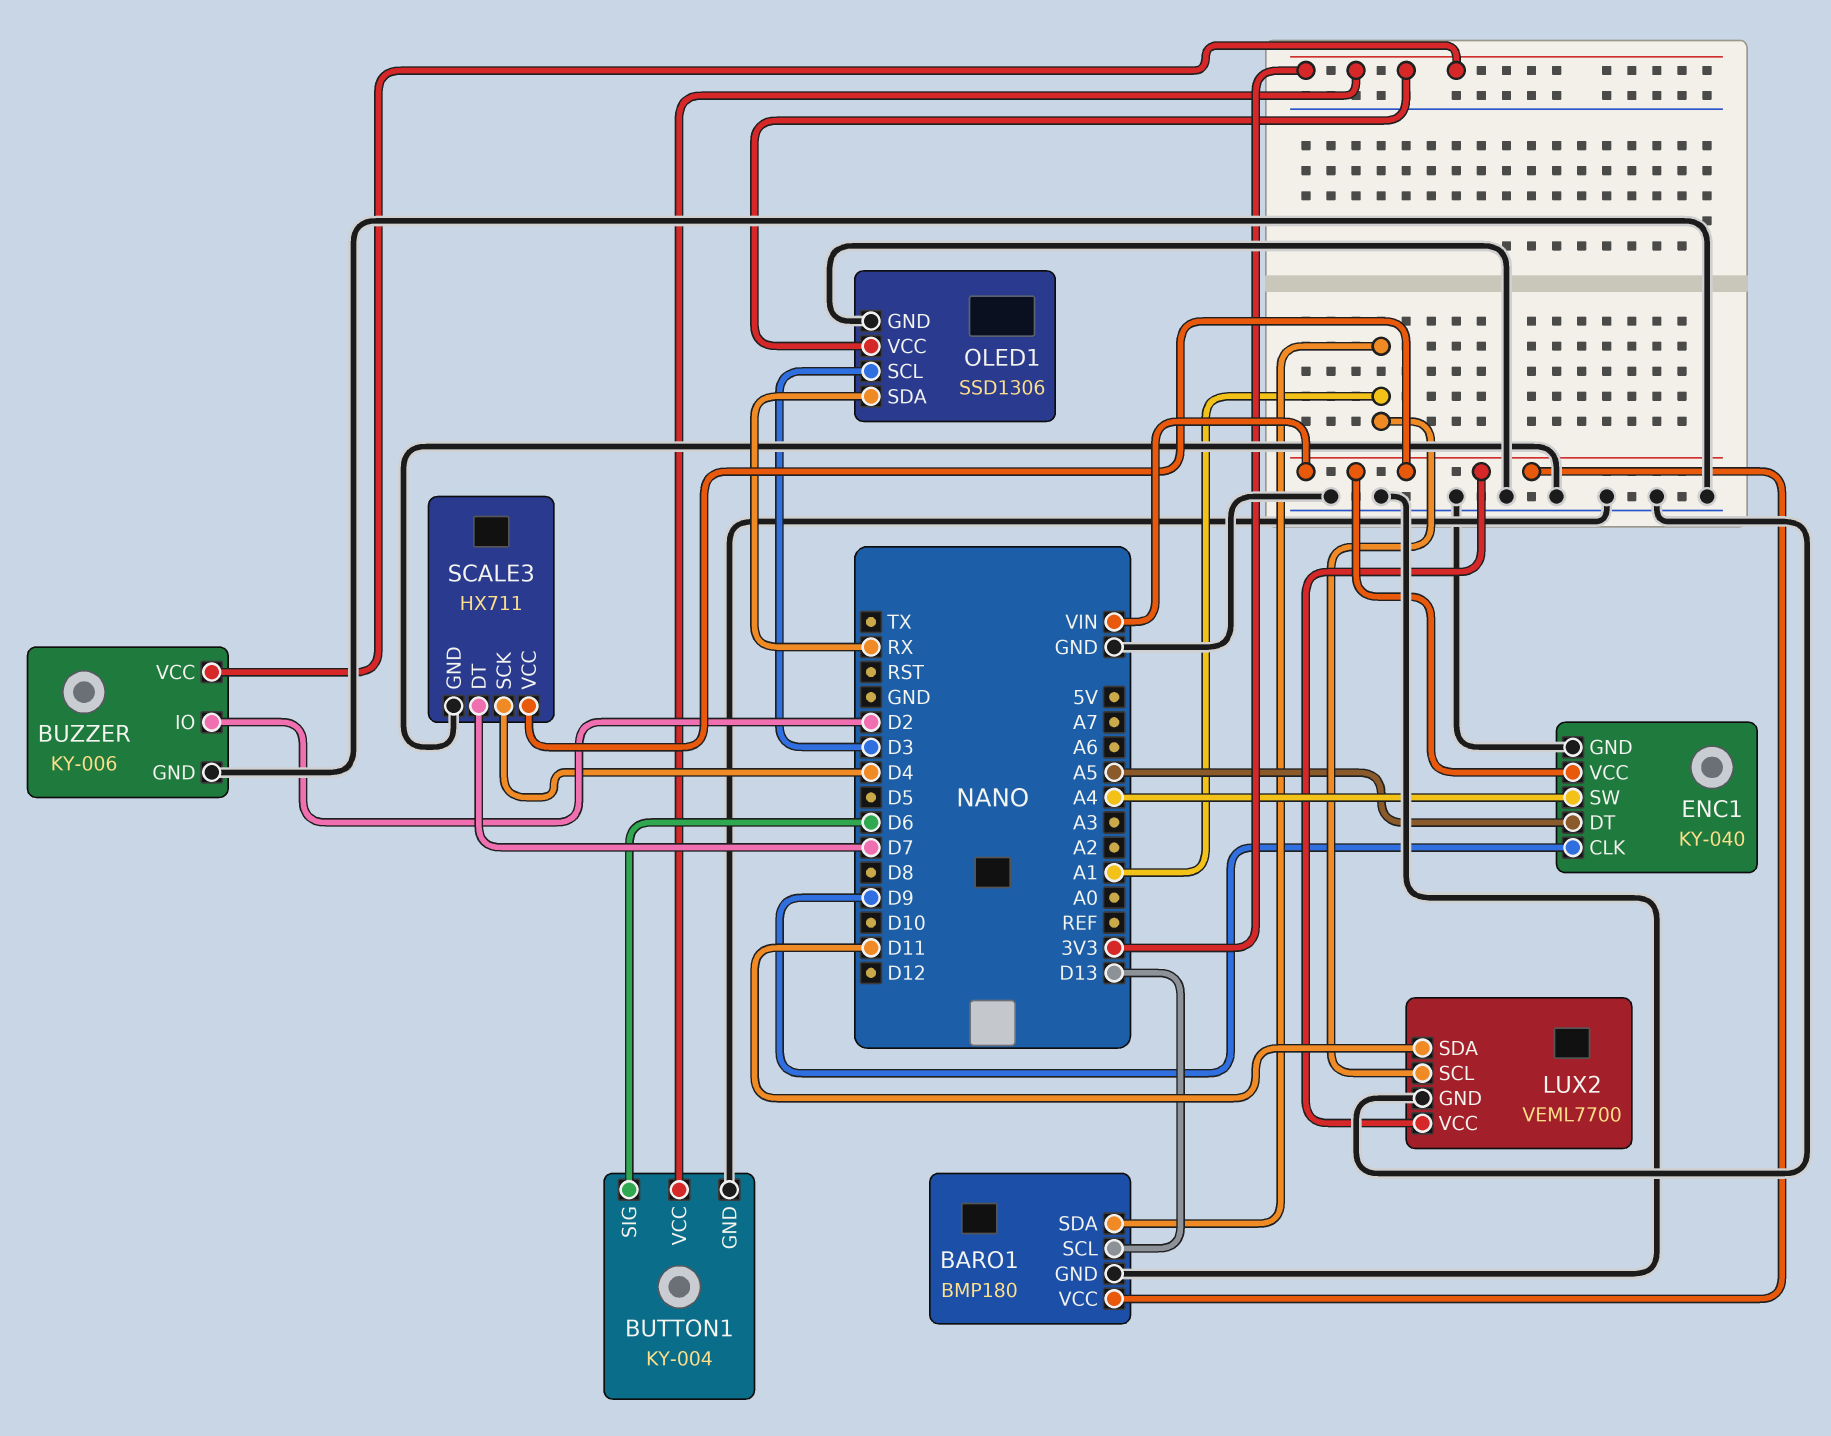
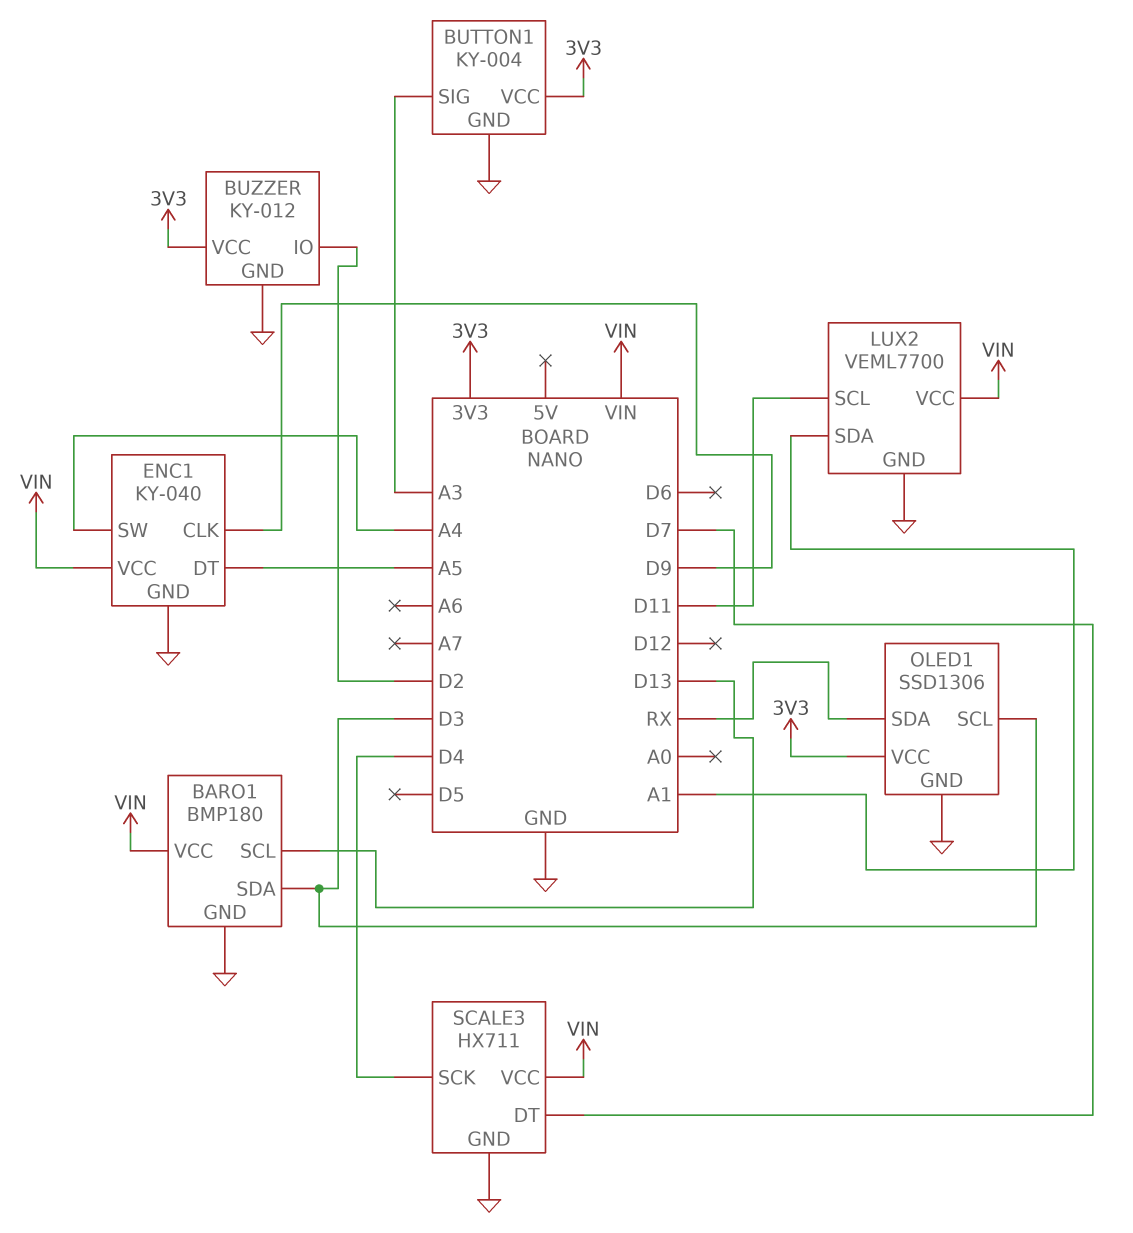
BARO1 pin SDA: A1 -> D3
BUTTON1 pin SIG: D6 -> A3
BUZZER: KY-006 -> KY-012
LUX2 pin SCL: A1 -> D11
LUX2 pin SDA: D11 -> A1

